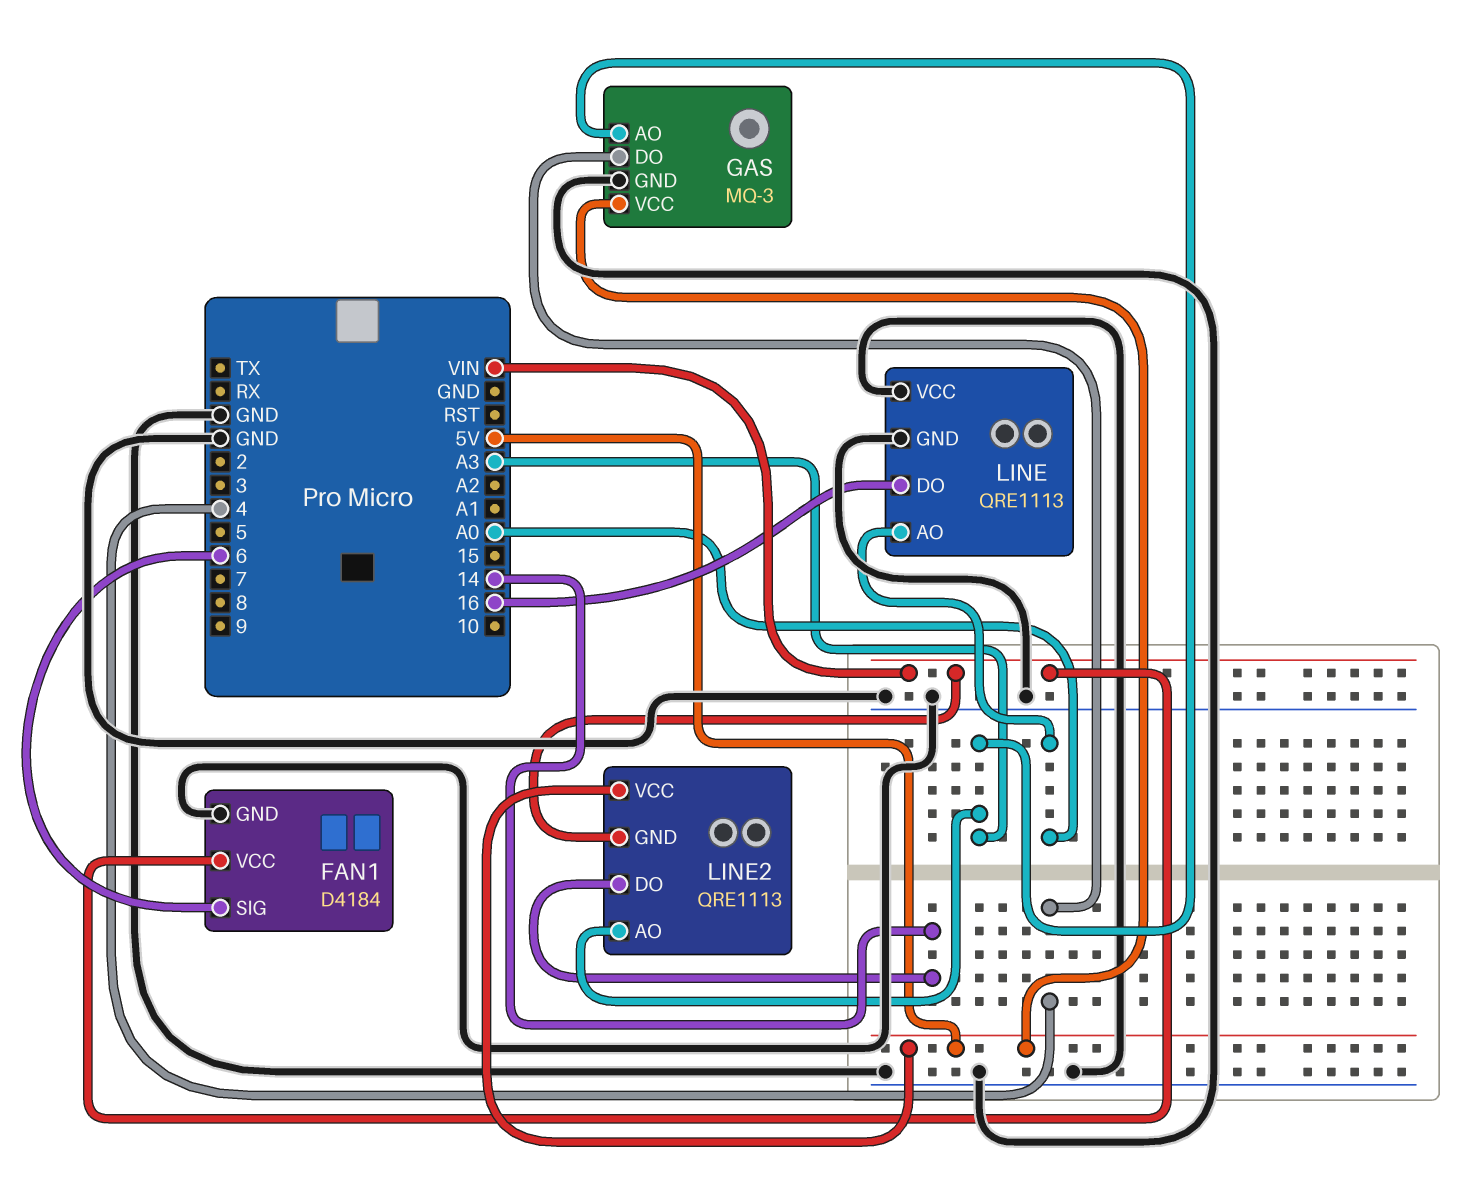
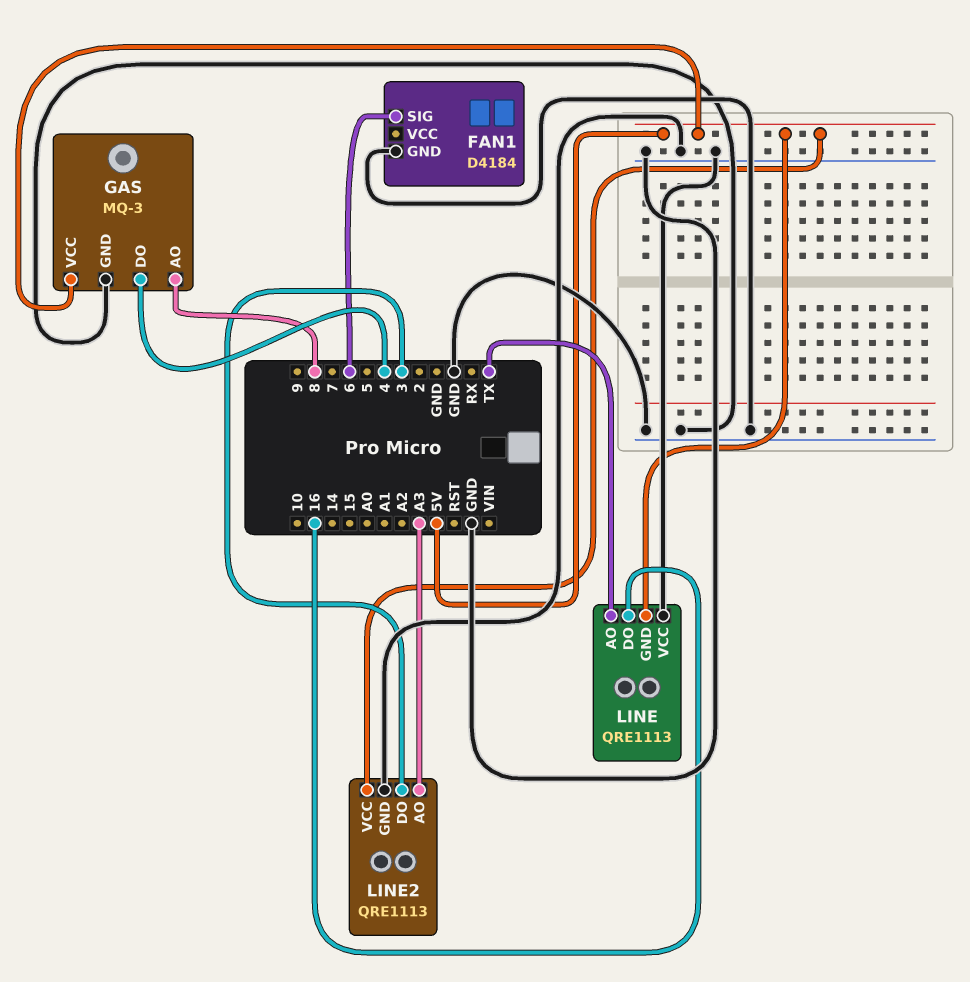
FAN1 pin VCC: VIN -> none
GAS pin AO: A3 -> 8
LINE pin AO: A0 -> TX
LINE pin GND: GND -> 5V
LINE2 pin DO: 14 -> 3
LINE2 pin GND: VIN -> GND

